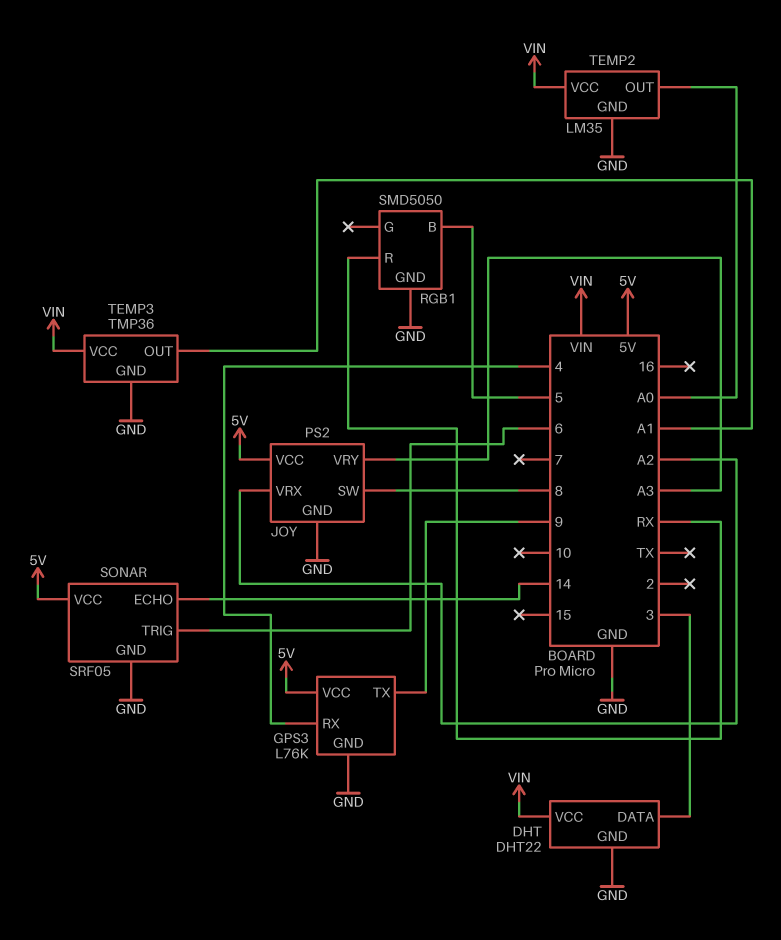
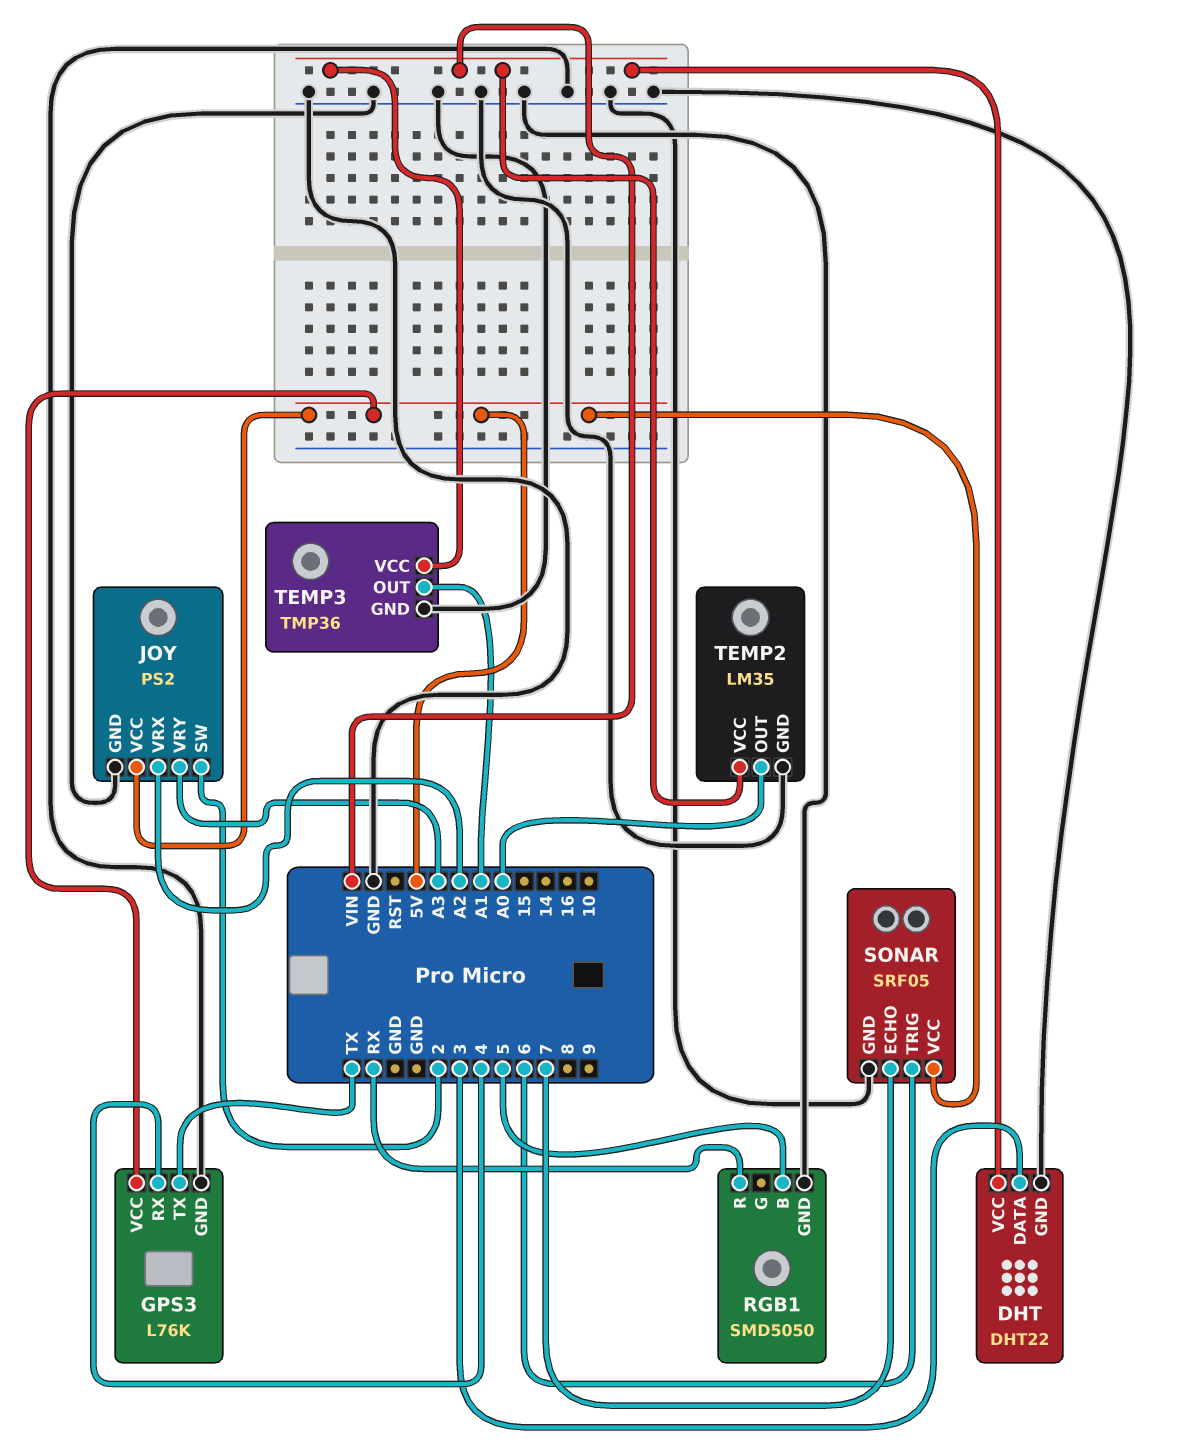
GPS3 pin TX: 9 -> TX
JOY pin SW: 8 -> 2
SONAR pin ECHO: 14 -> 7

